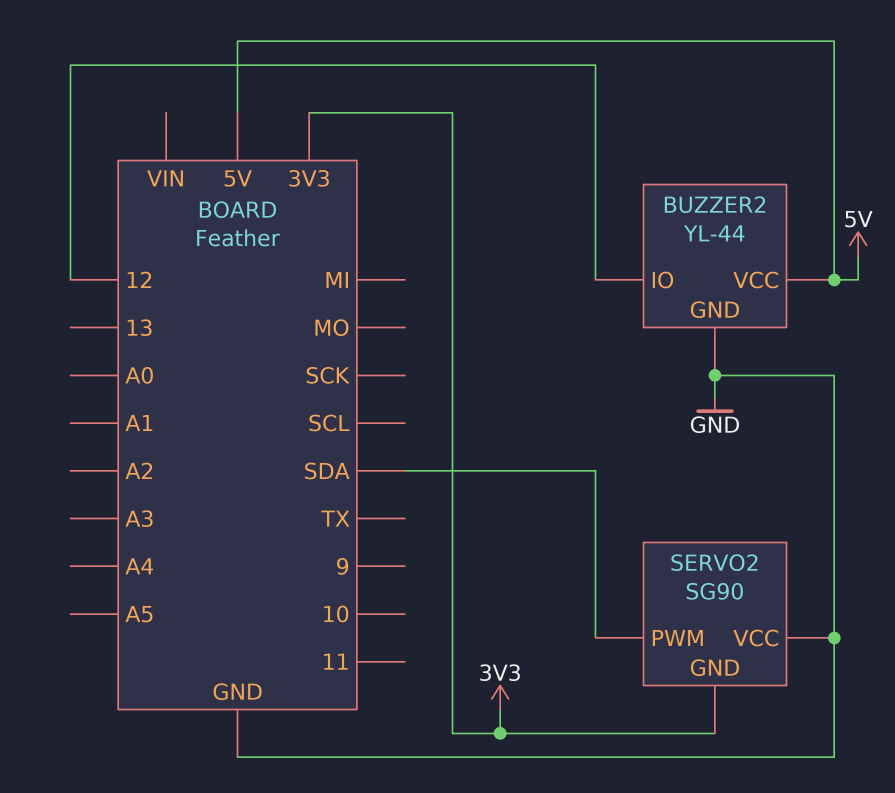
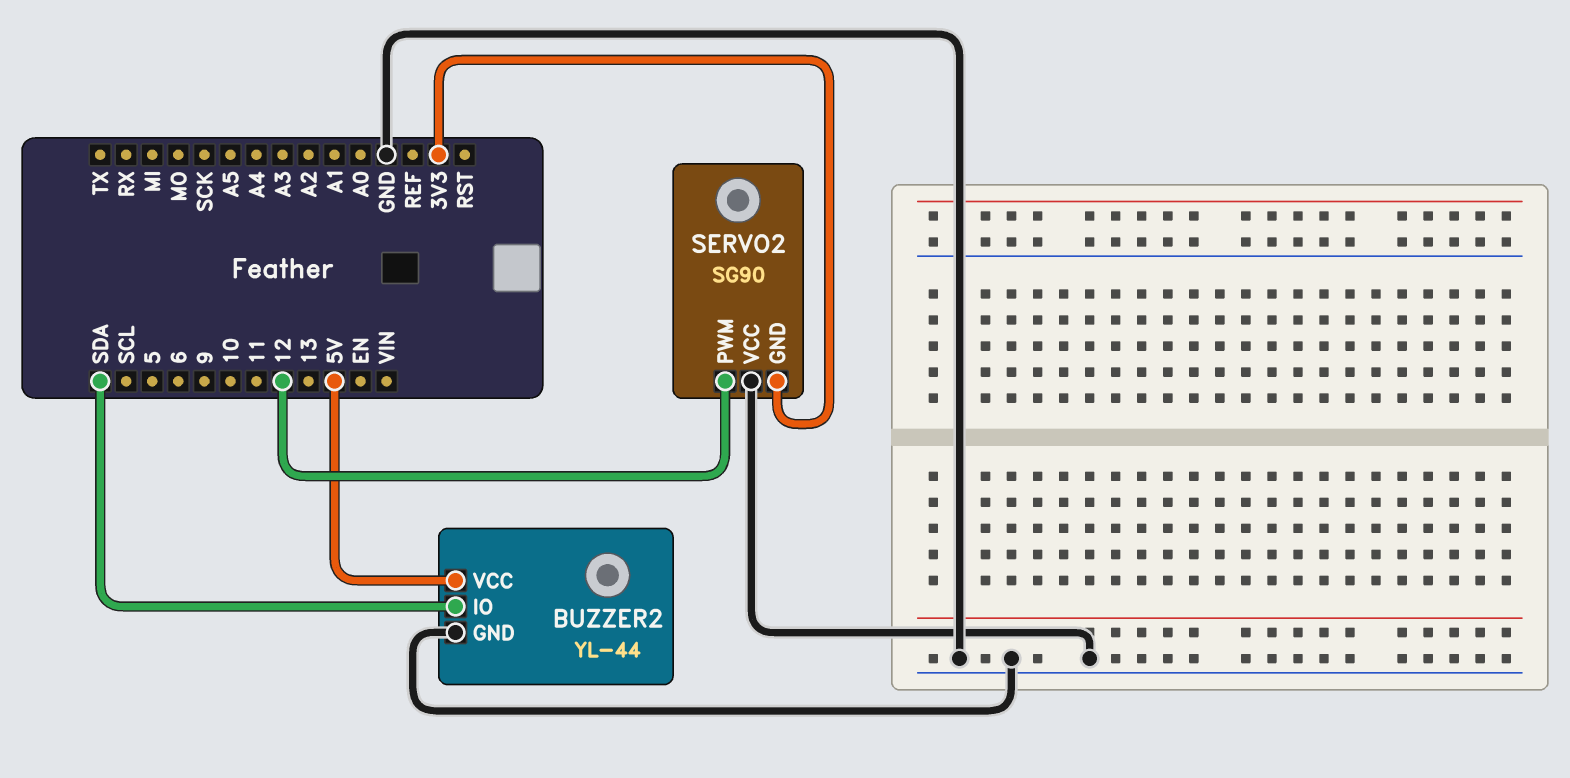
BUZZER2 pin IO: 12 -> SDA
SERVO2 pin PWM: SDA -> 12

